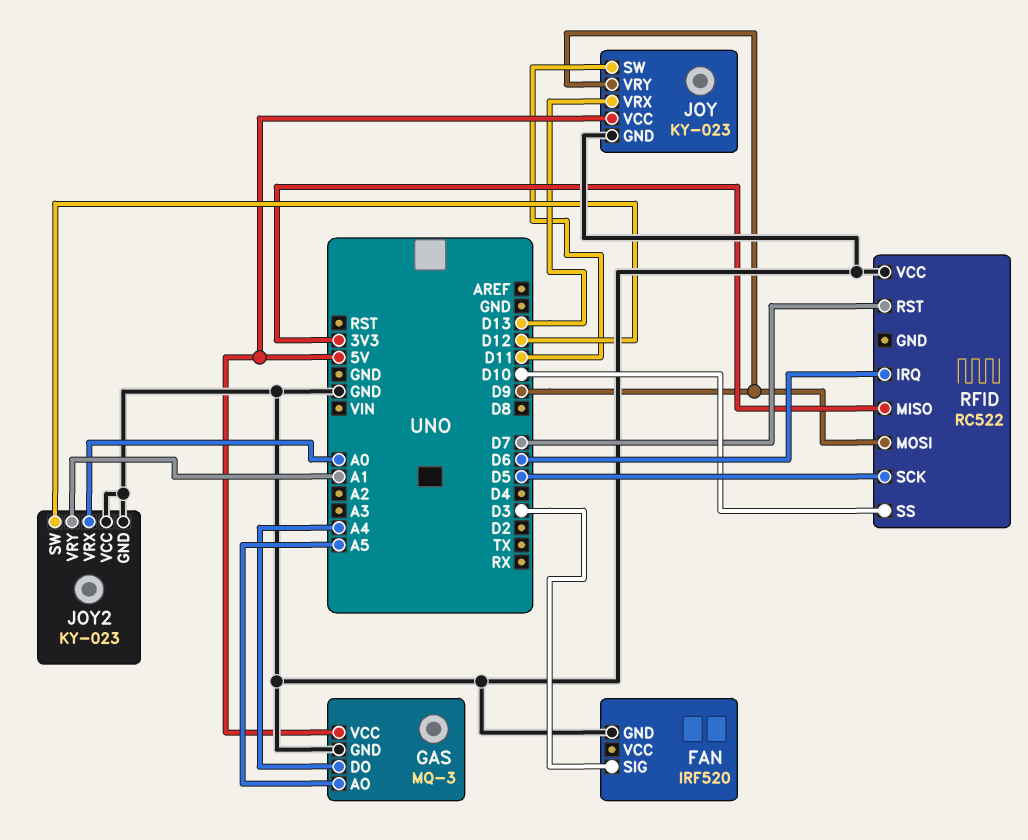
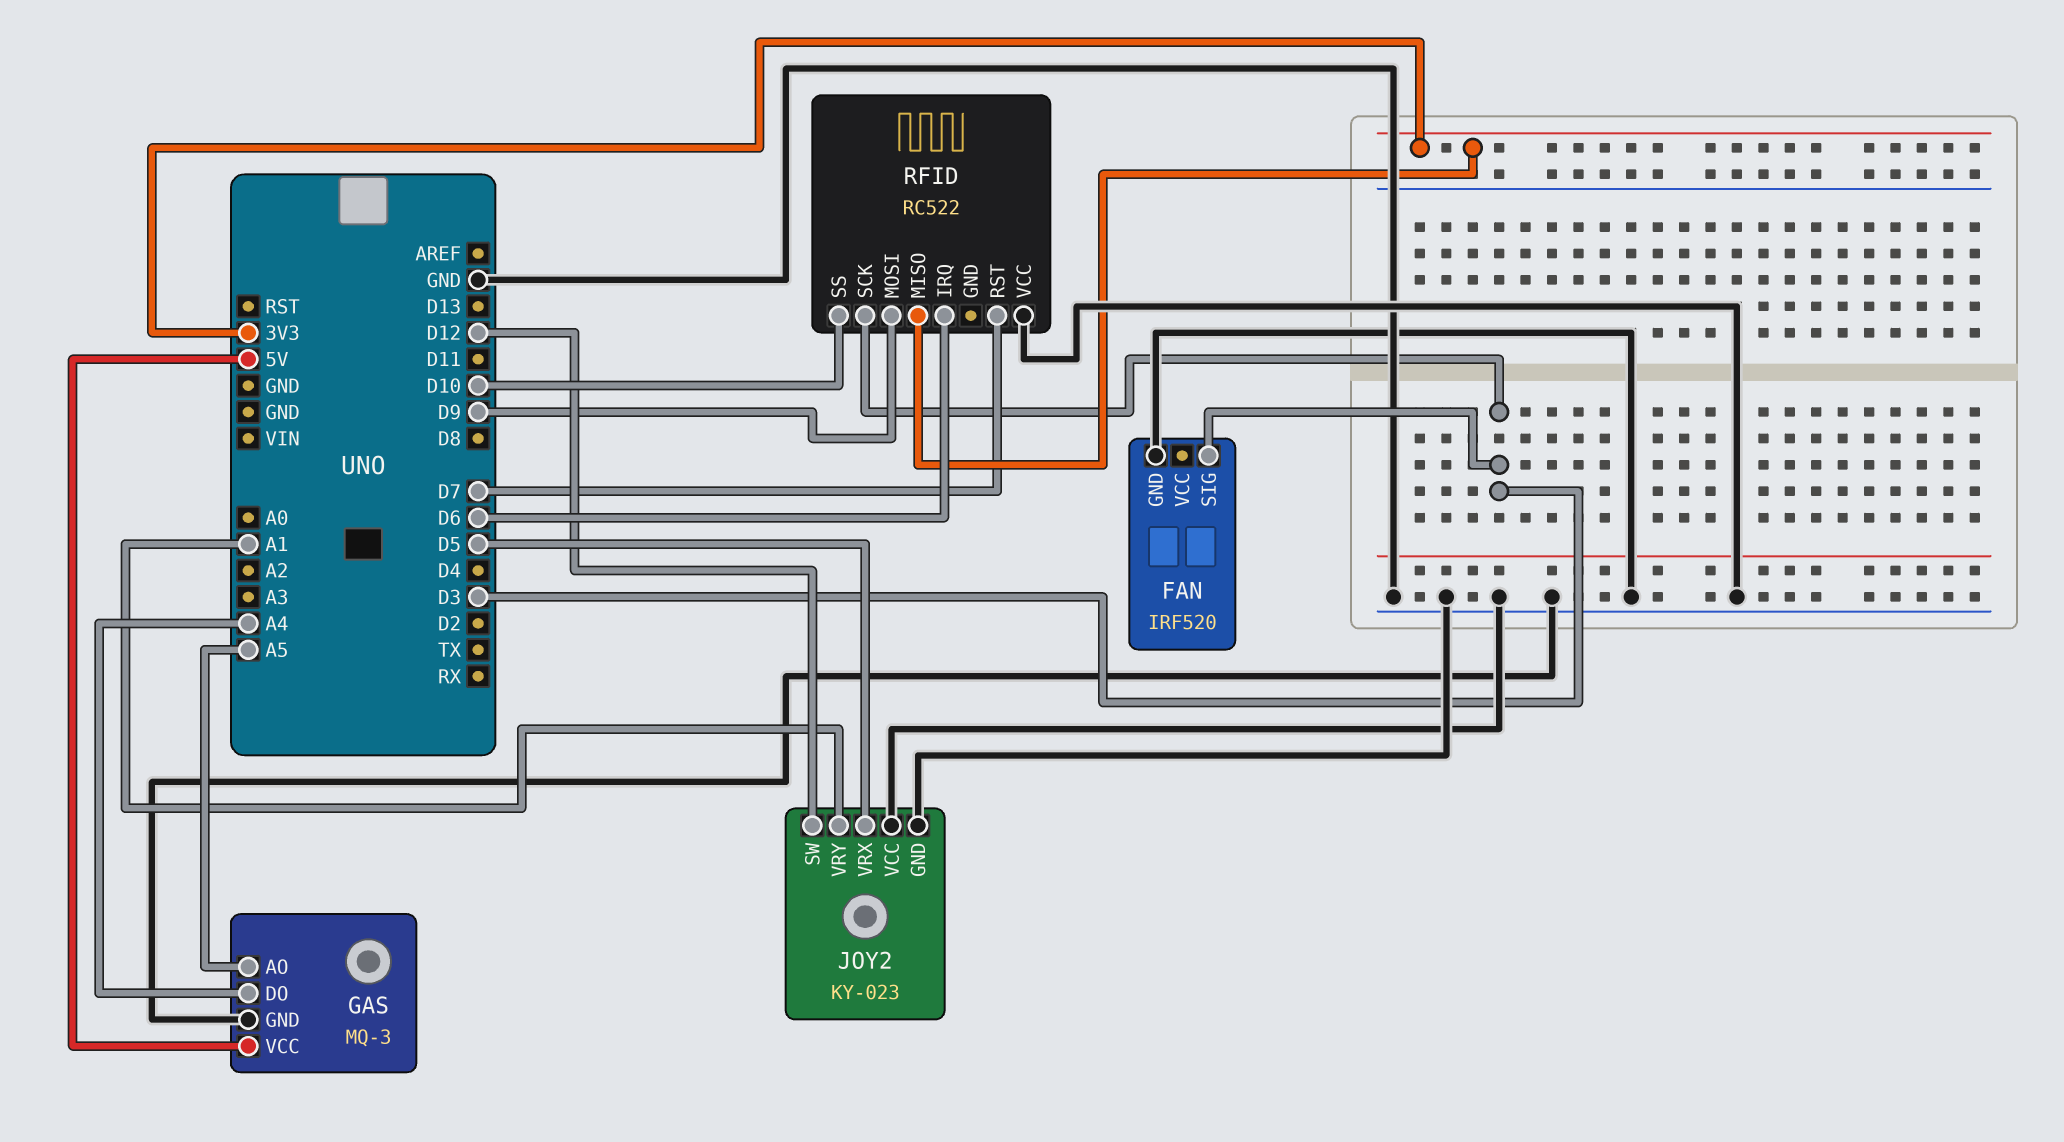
JOY: KY-023 -> none
JOY pin GND: GND -> none
JOY pin SW: D11 -> none
JOY pin VCC: 5V -> none
JOY pin VRX: D13 -> none
JOY pin VRY: D9 -> none
JOY2 pin VRX: A0 -> D5
RFID pin SCK: D5 -> D3

